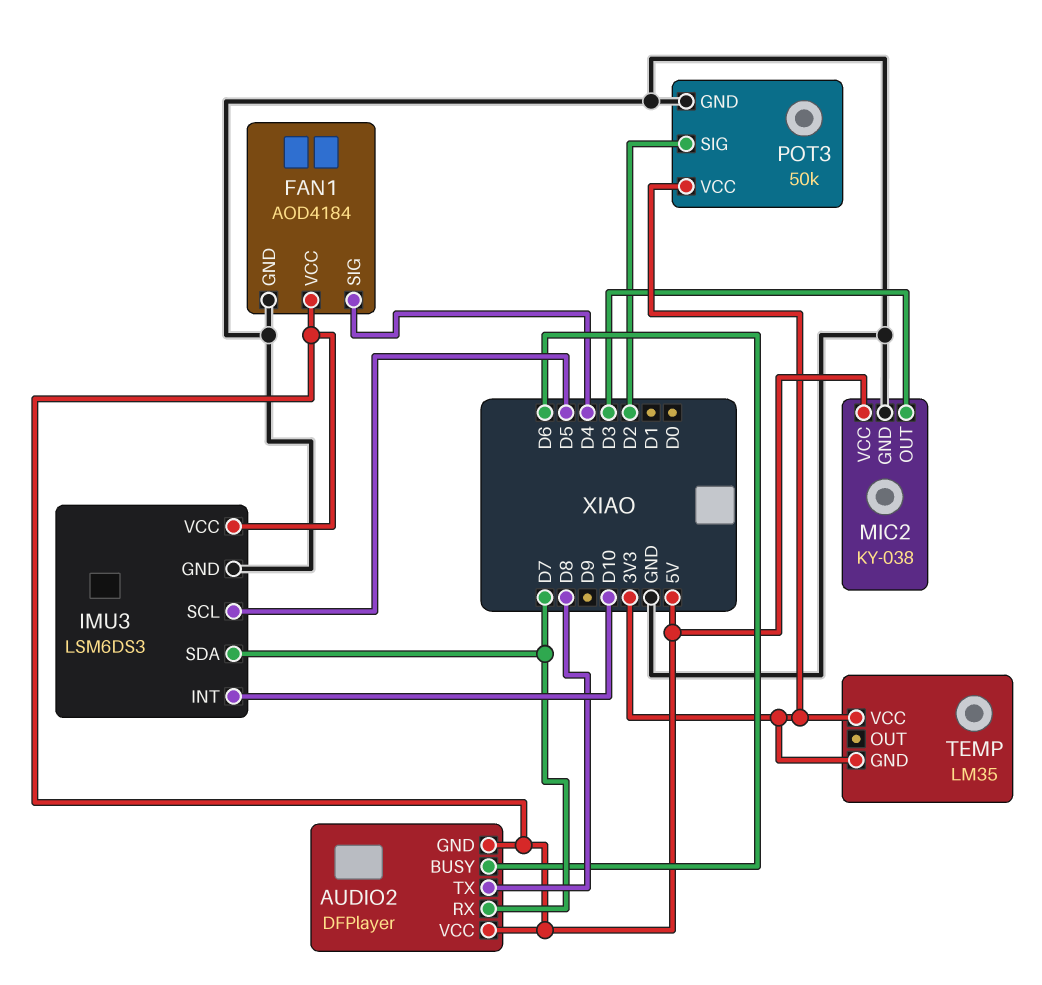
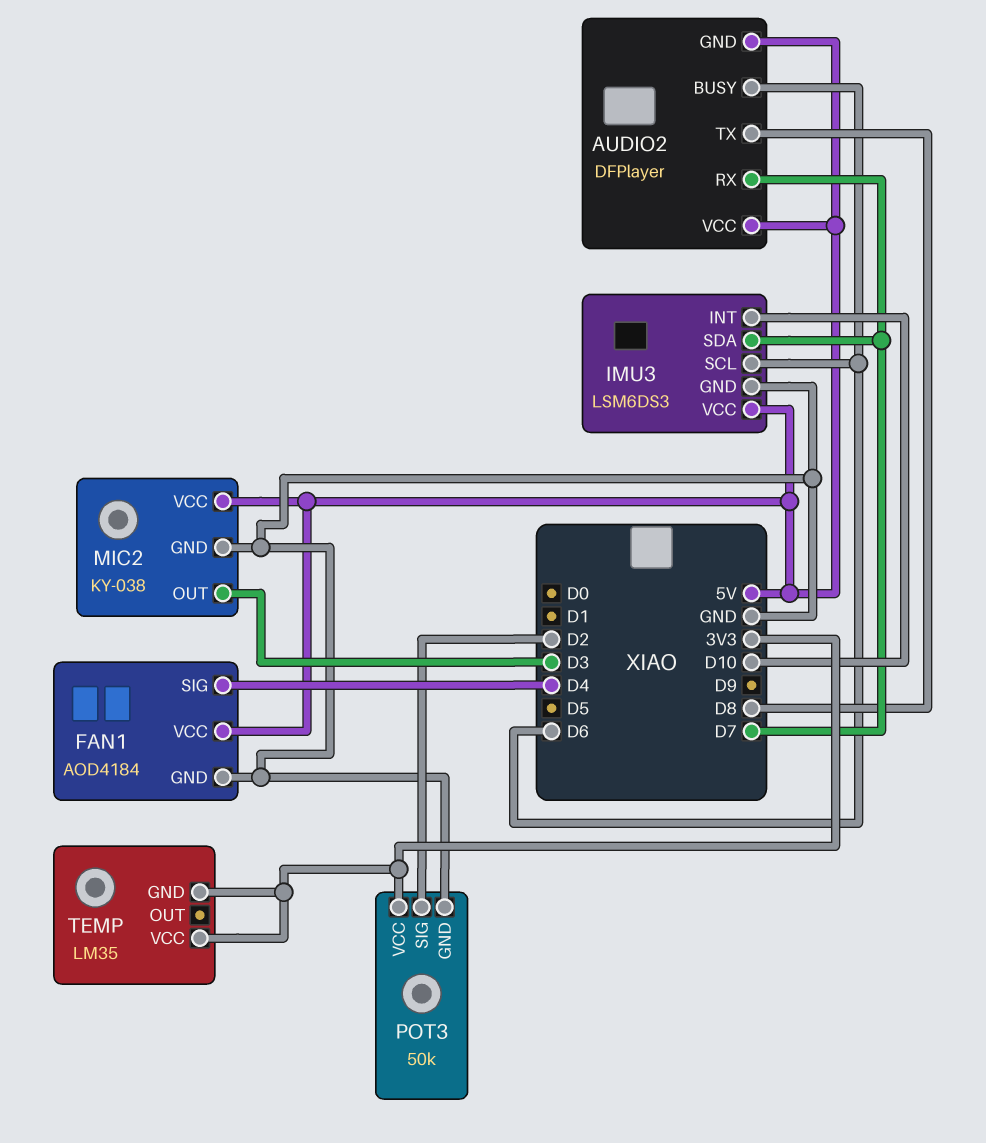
IMU3 pin SCL: D5 -> D6

